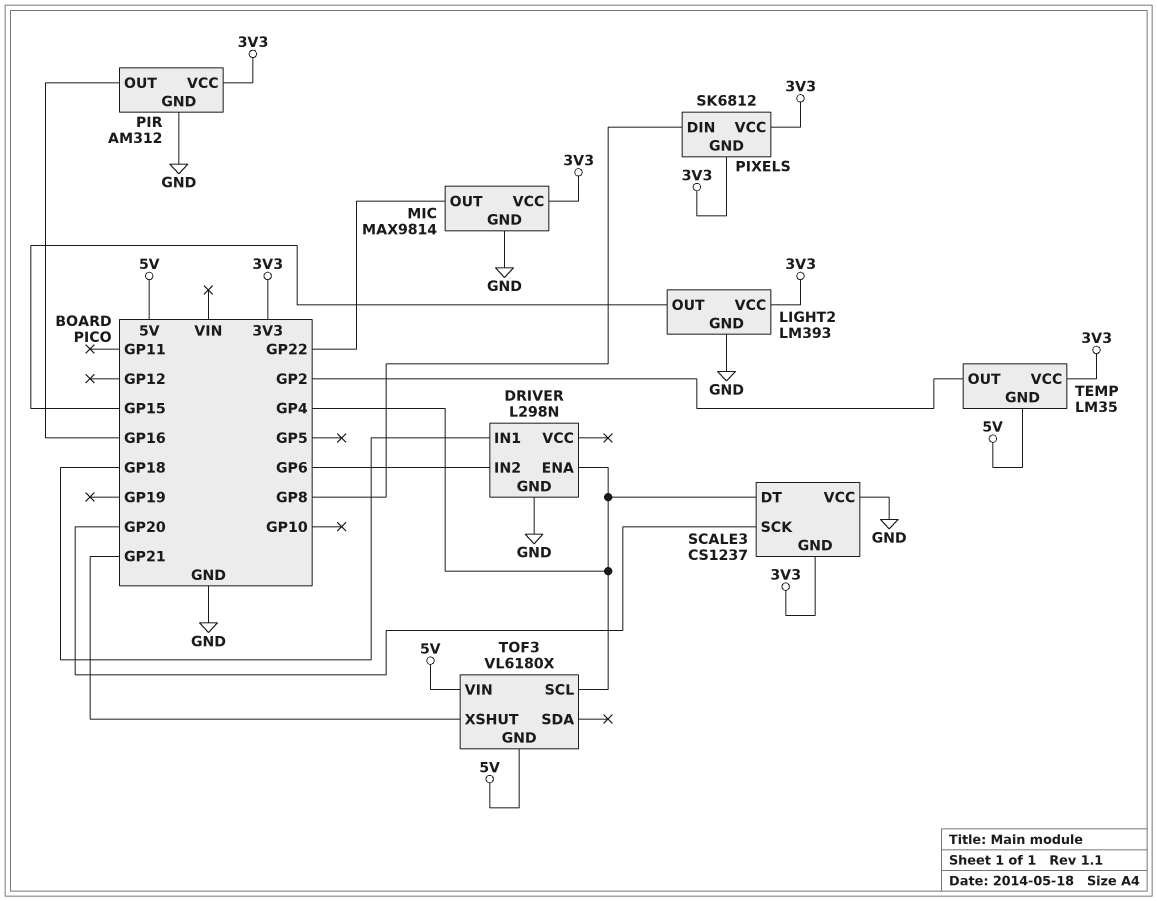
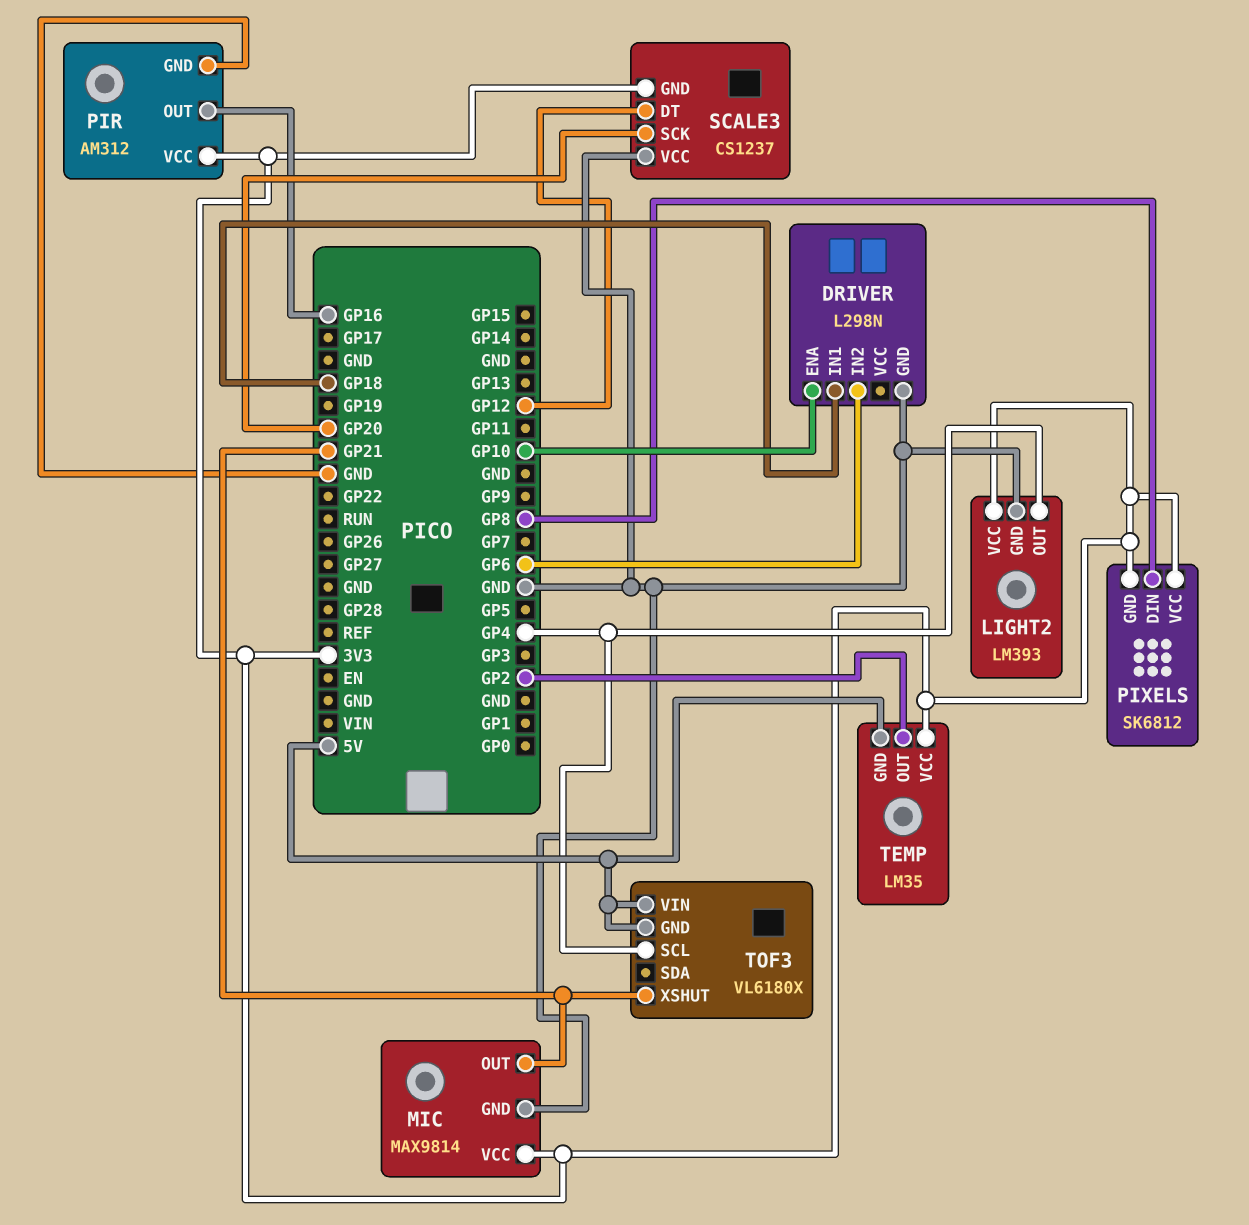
DRIVER pin ENA: GP4 -> GP10
LIGHT2 pin OUT: GP15 -> GP4
MIC pin OUT: GP22 -> GP21
SCALE3 pin DT: GP4 -> GP12

